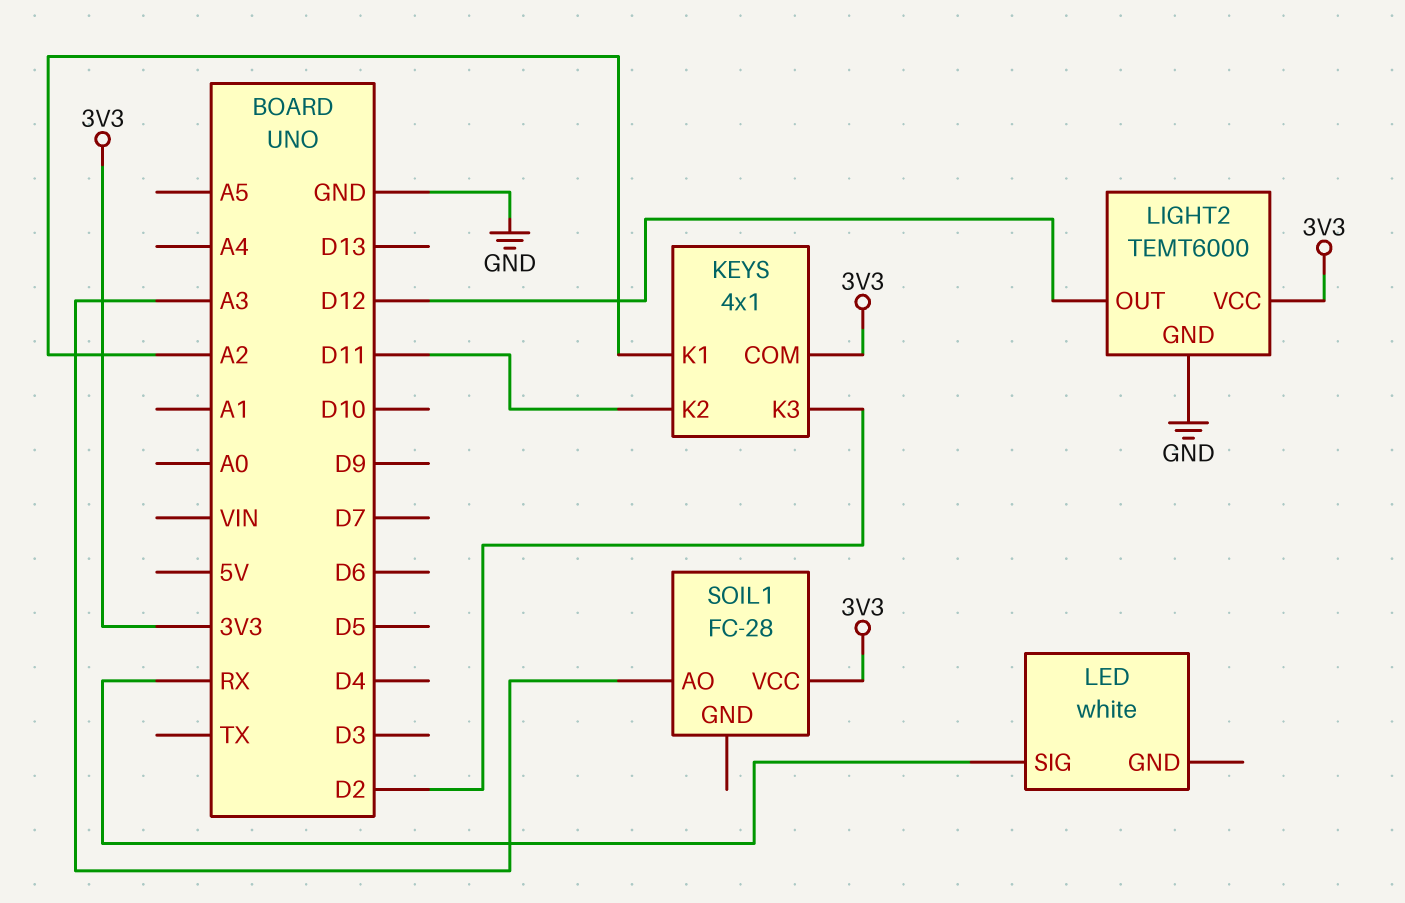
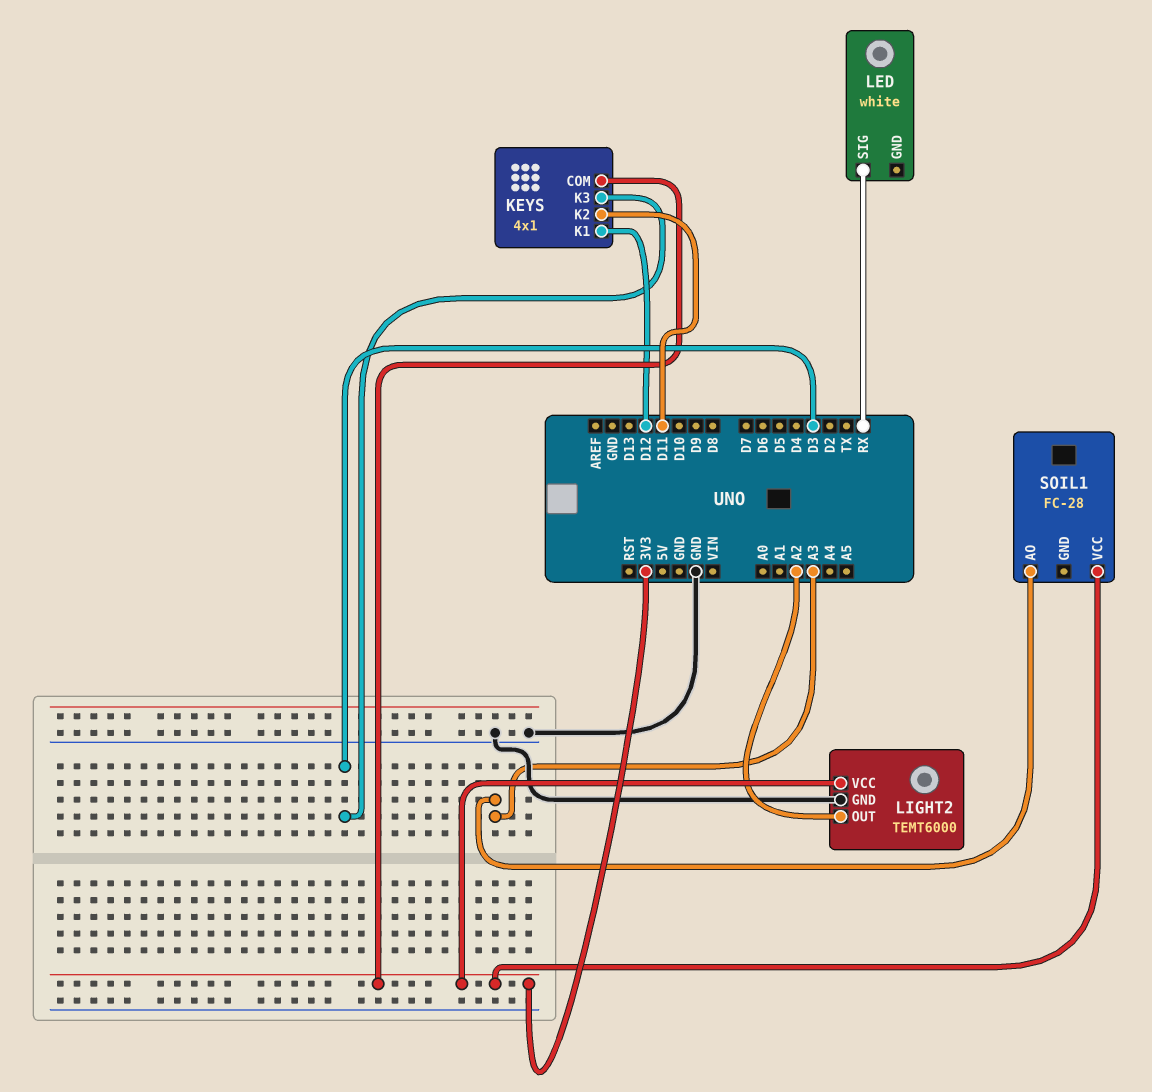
KEYS pin K1: A2 -> D12
KEYS pin K3: D2 -> D3
LIGHT2 pin OUT: D12 -> A2

